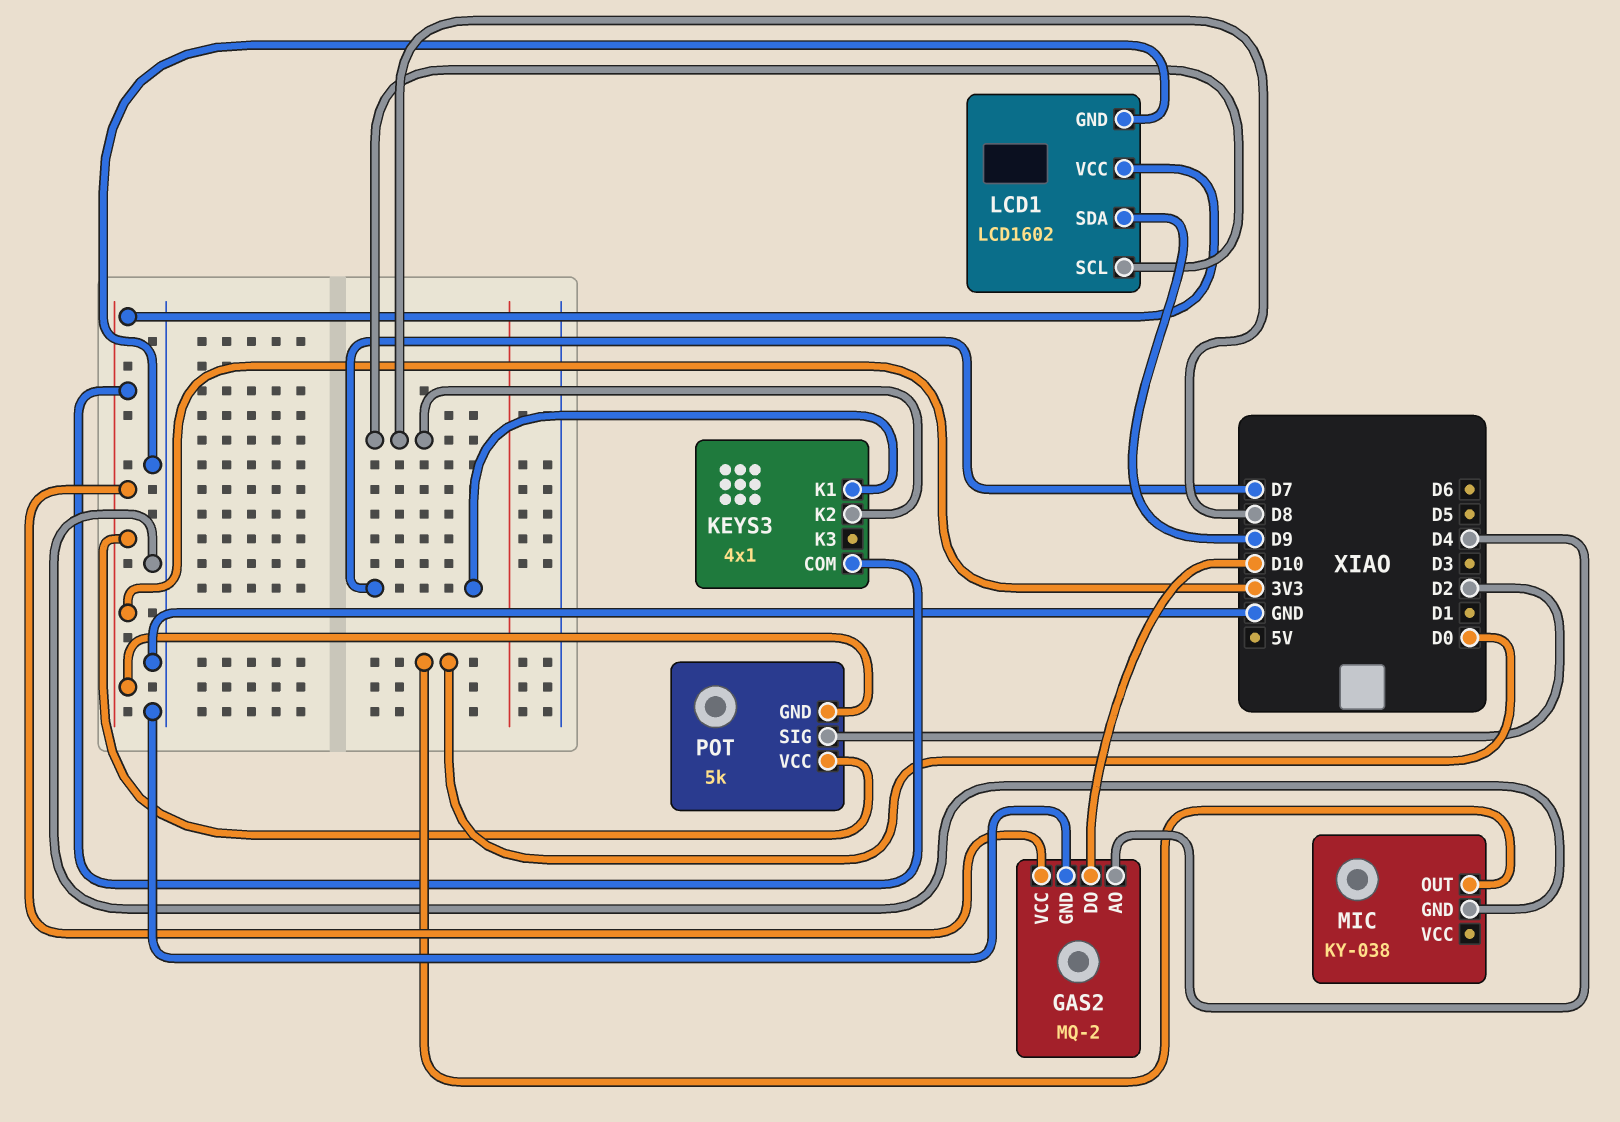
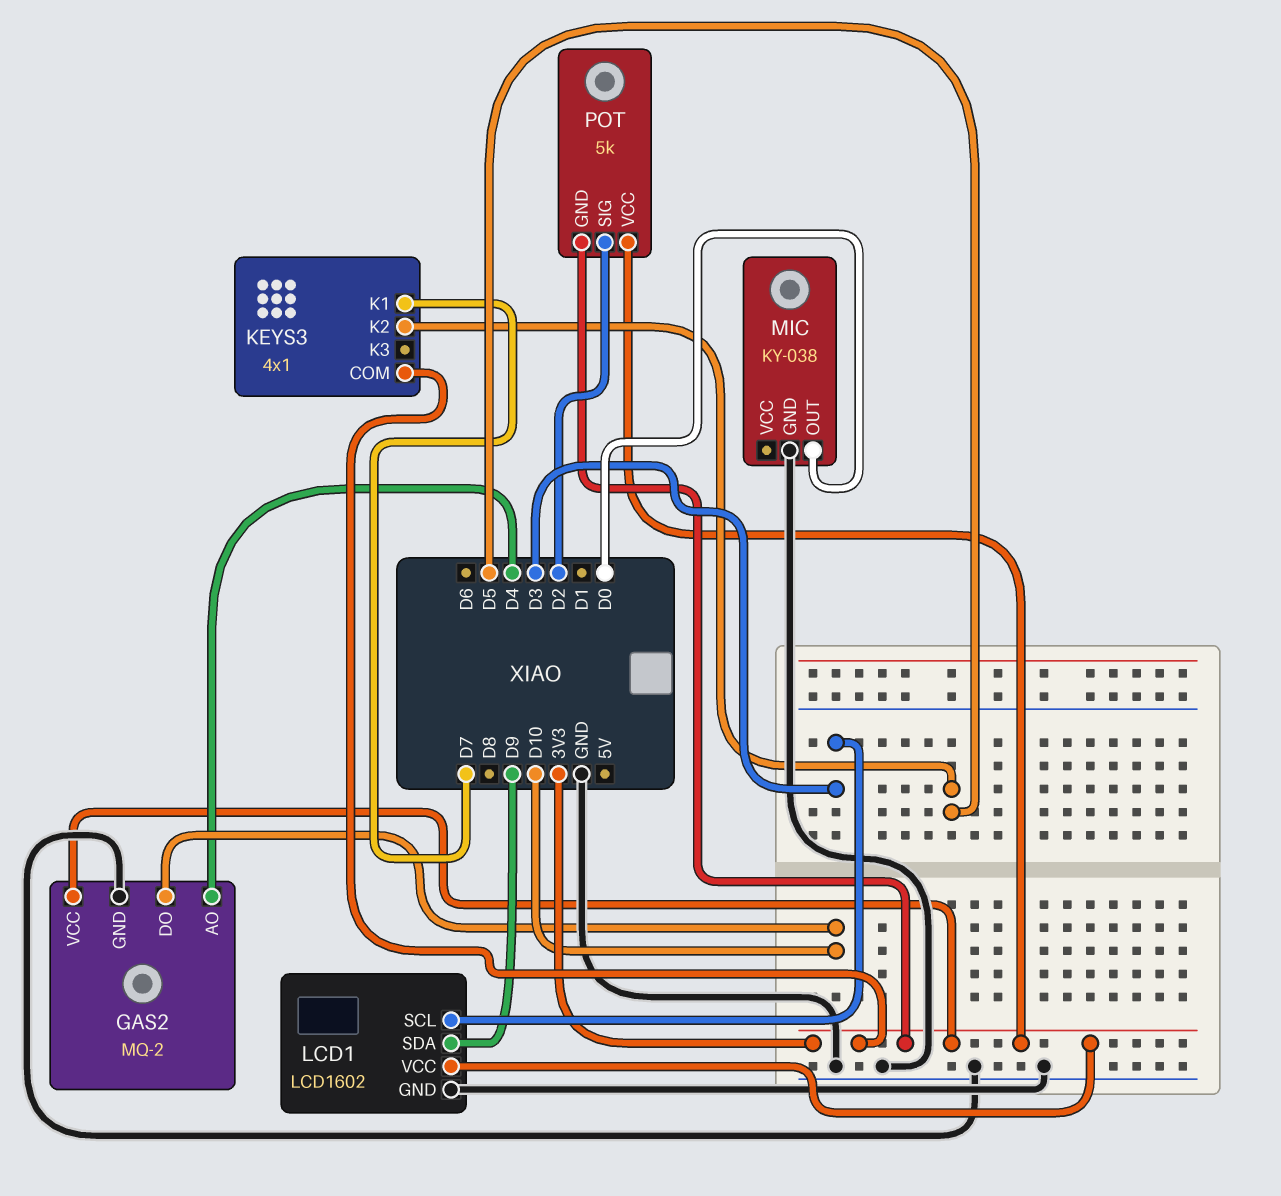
KEYS3 pin K2: D8 -> D5
LCD1 pin SCL: D8 -> D3

